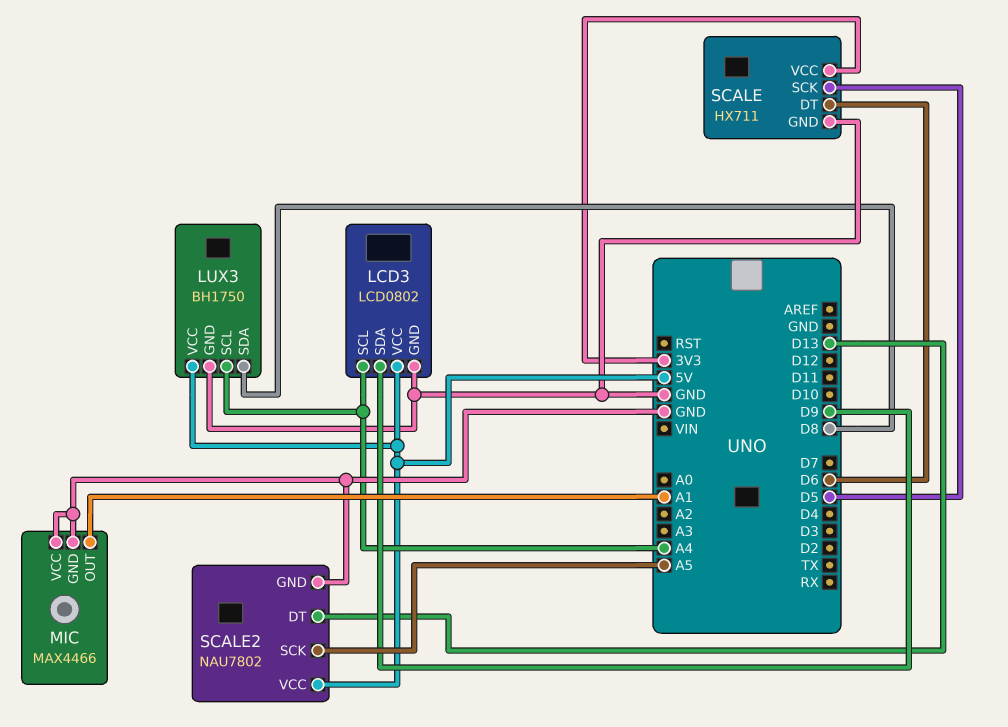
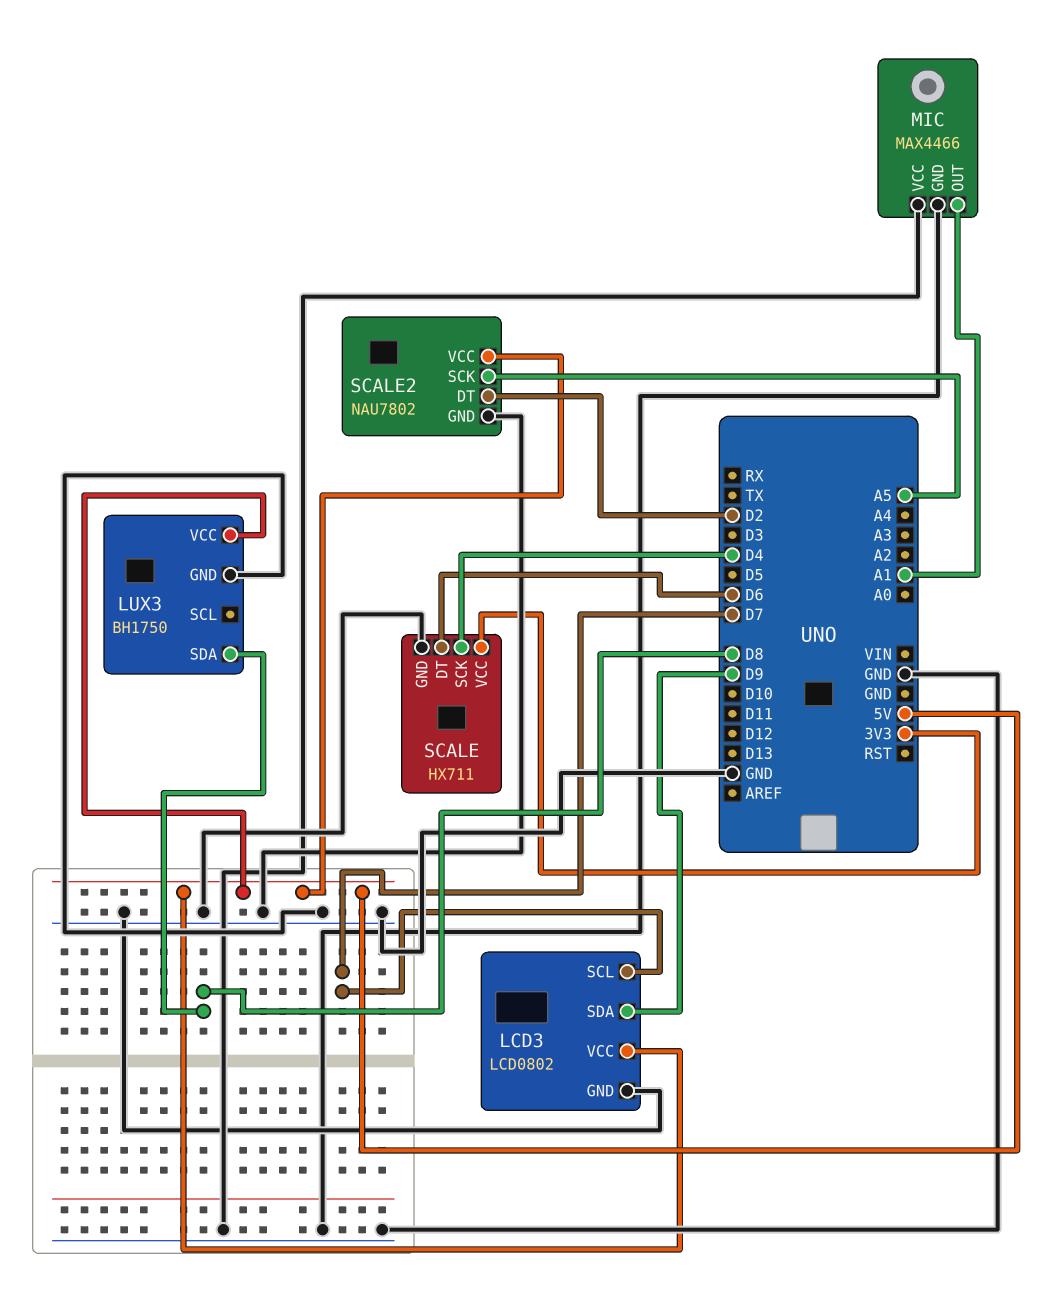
LCD3 pin SCL: A4 -> D7
LUX3 pin SCL: A4 -> none
SCALE pin SCK: D5 -> D4
SCALE2 pin DT: D13 -> D2

